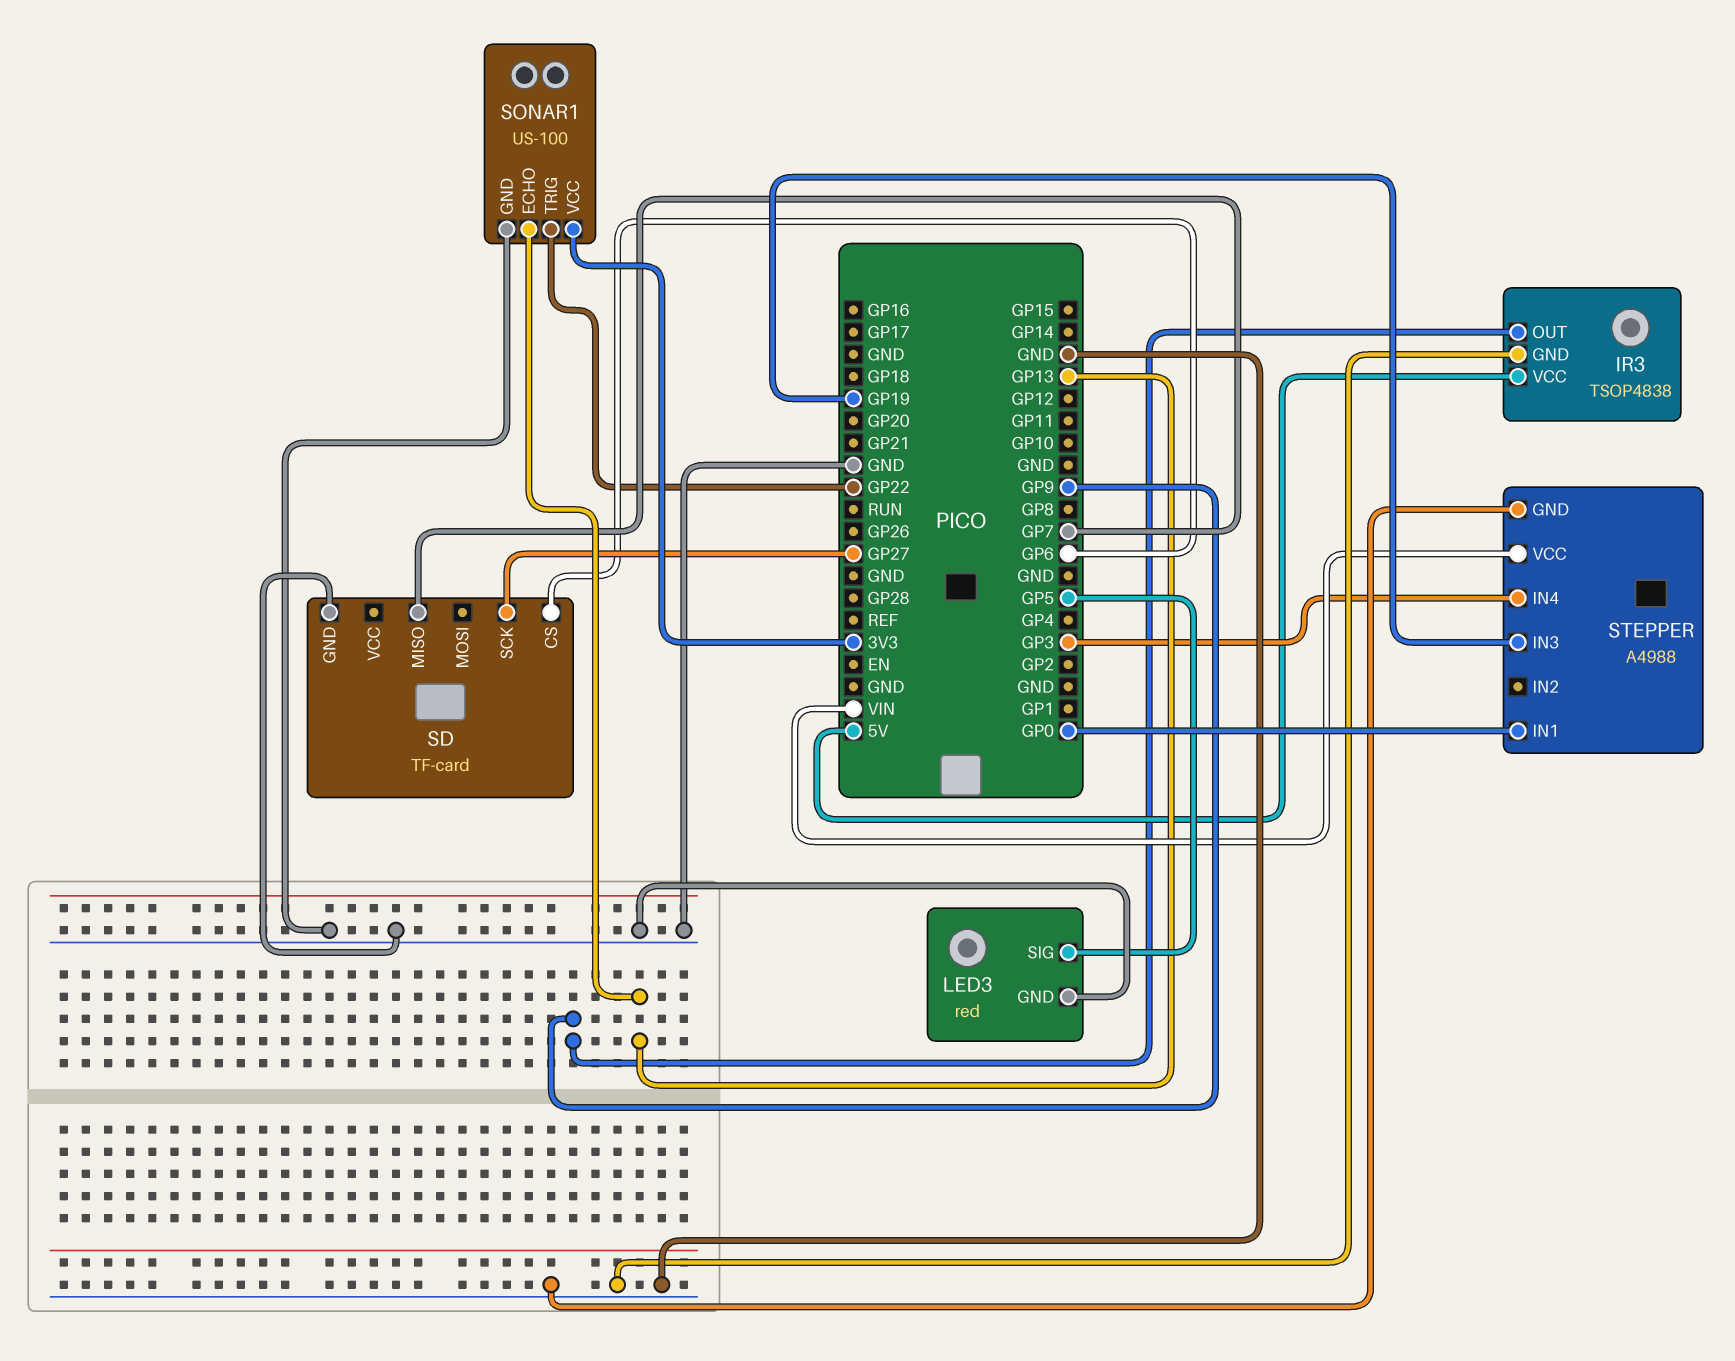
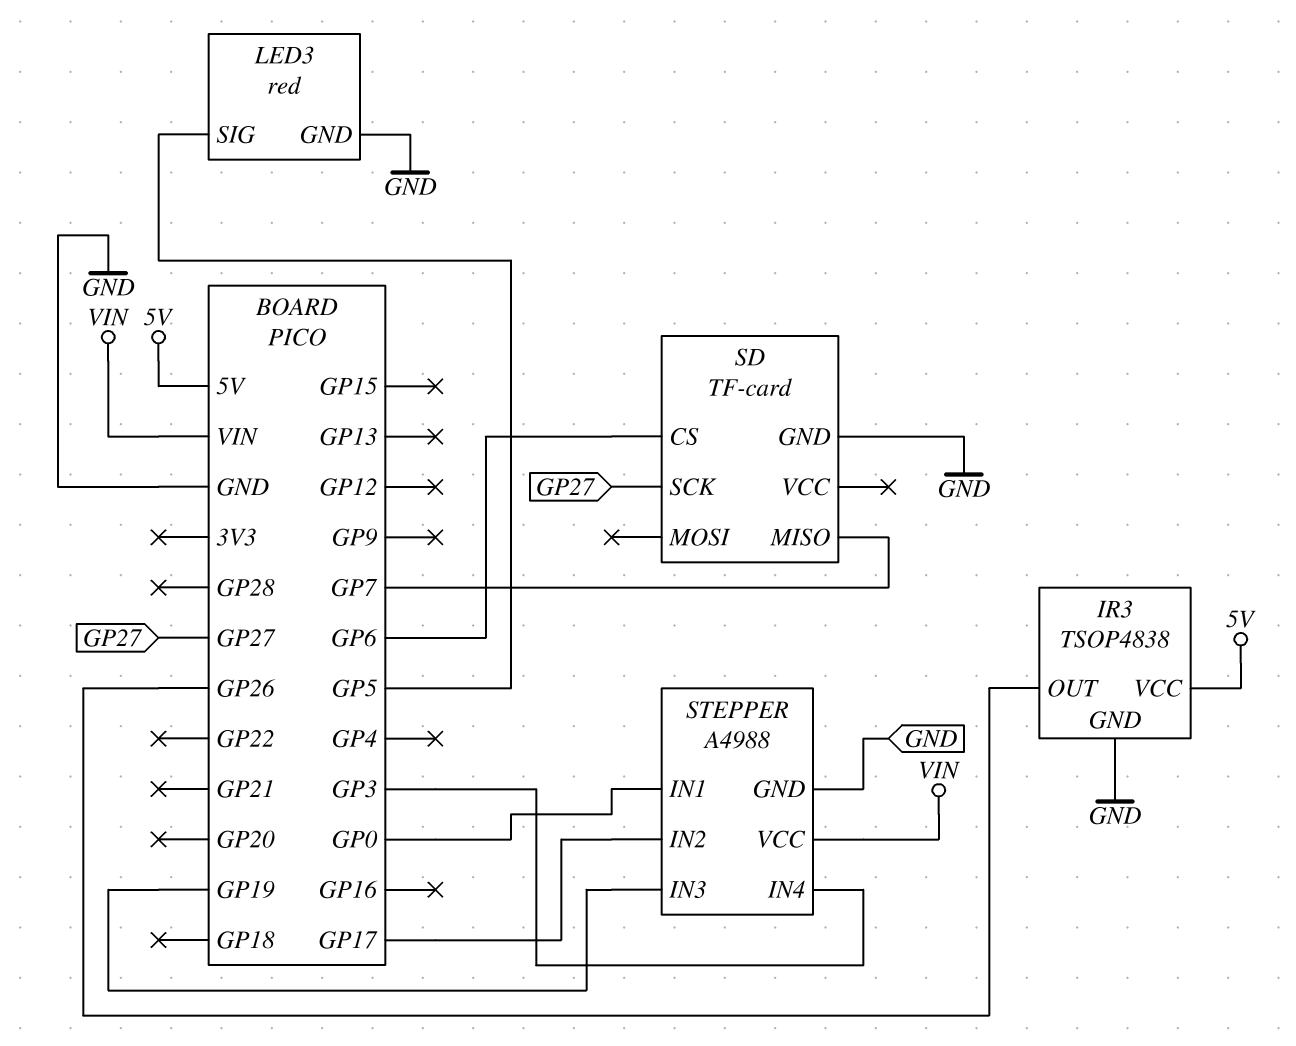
IR3 pin OUT: GP9 -> GP26
SONAR1: US-100 -> none
SONAR1 pin ECHO: GP13 -> none
SONAR1 pin GND: GND -> none
SONAR1 pin TRIG: GP22 -> none
SONAR1 pin VCC: 3V3 -> none
STEPPER pin IN2: none -> GP17

